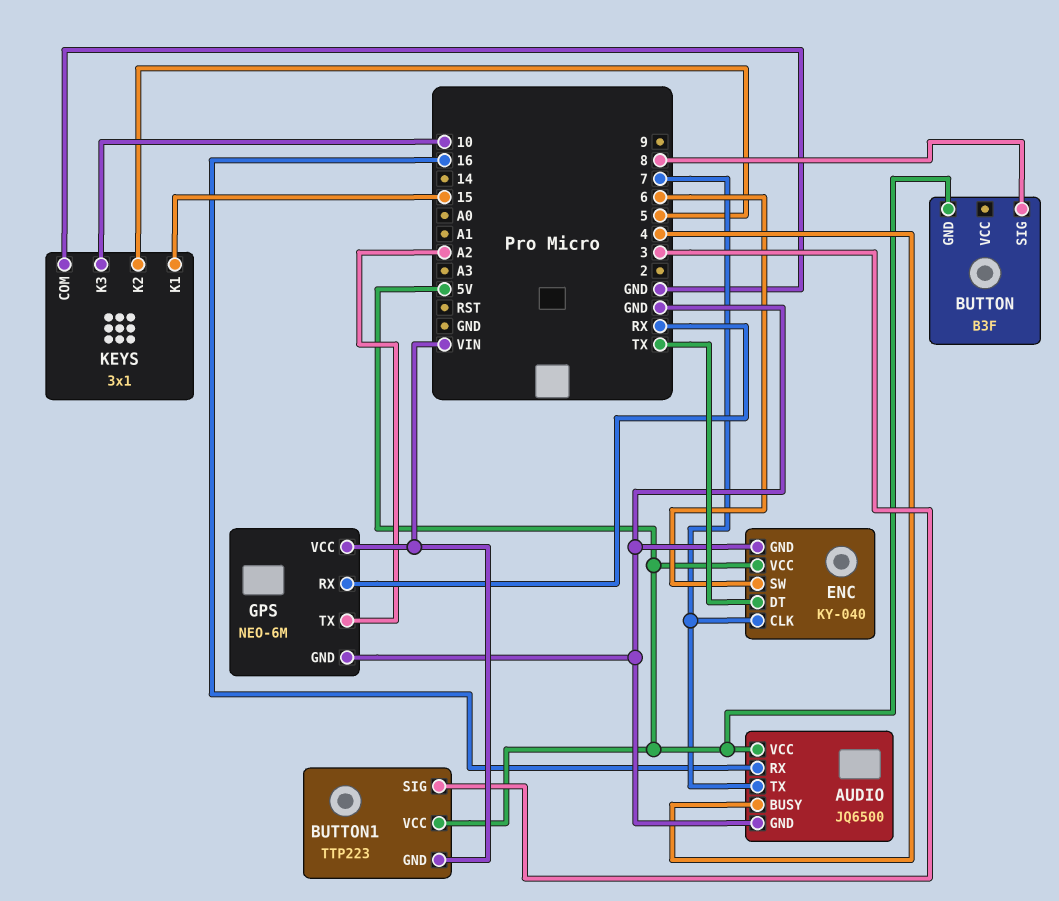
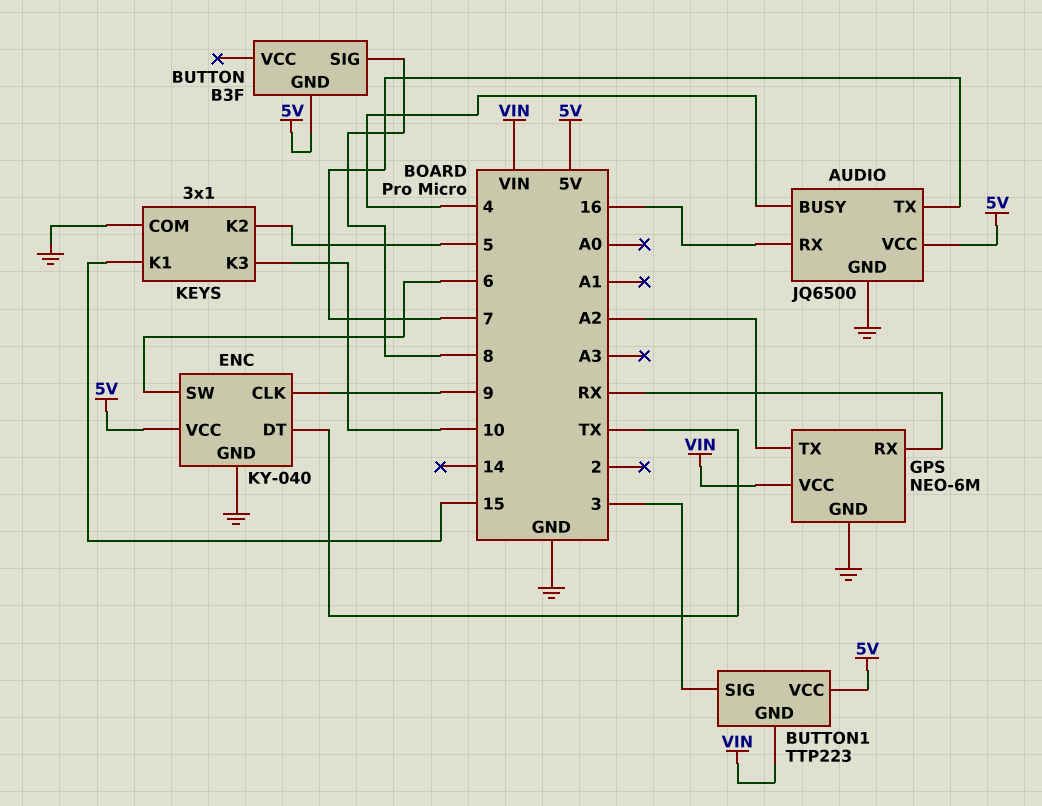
ENC pin CLK: 7 -> 9

